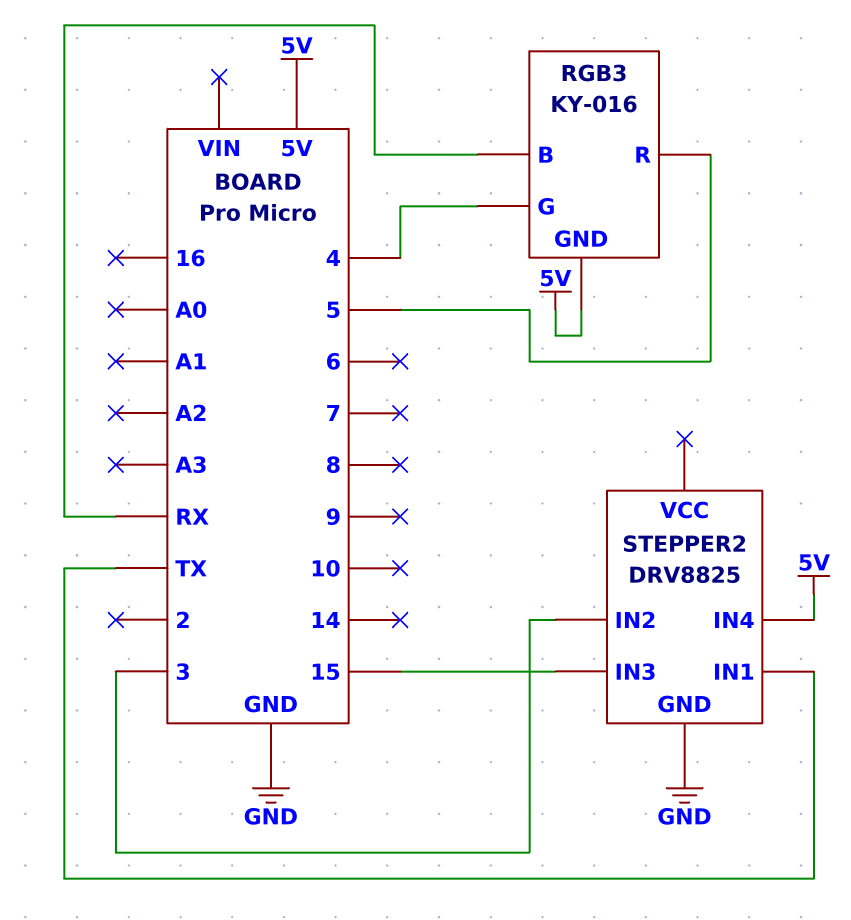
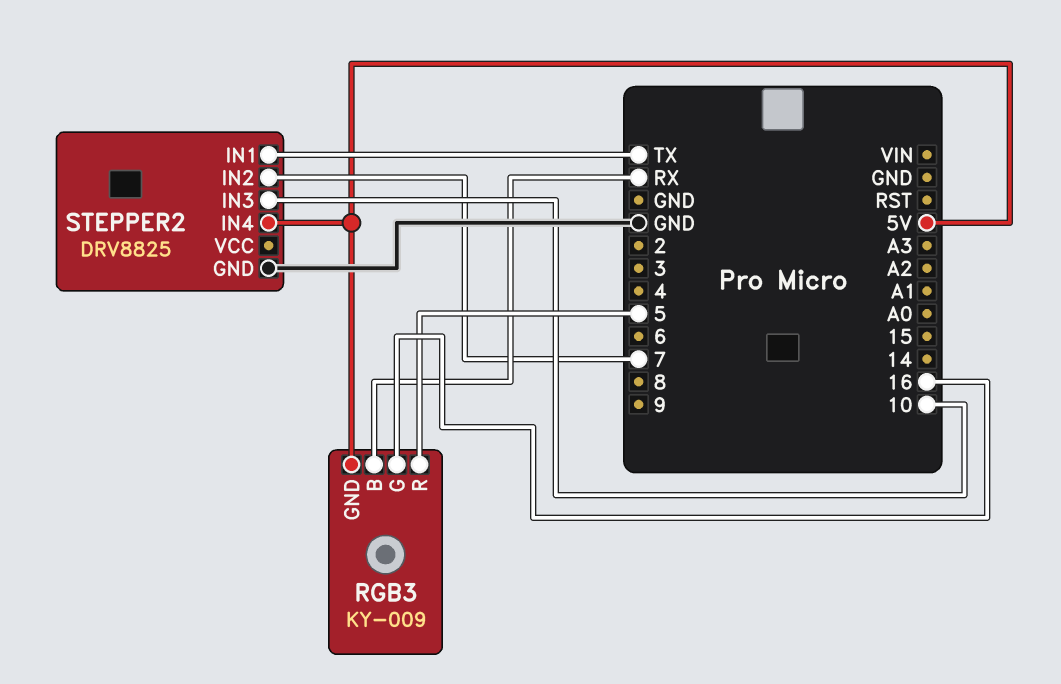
RGB3: KY-016 -> KY-009
RGB3 pin G: 4 -> 16
STEPPER2 pin IN2: 3 -> 7
STEPPER2 pin IN3: 15 -> 10

